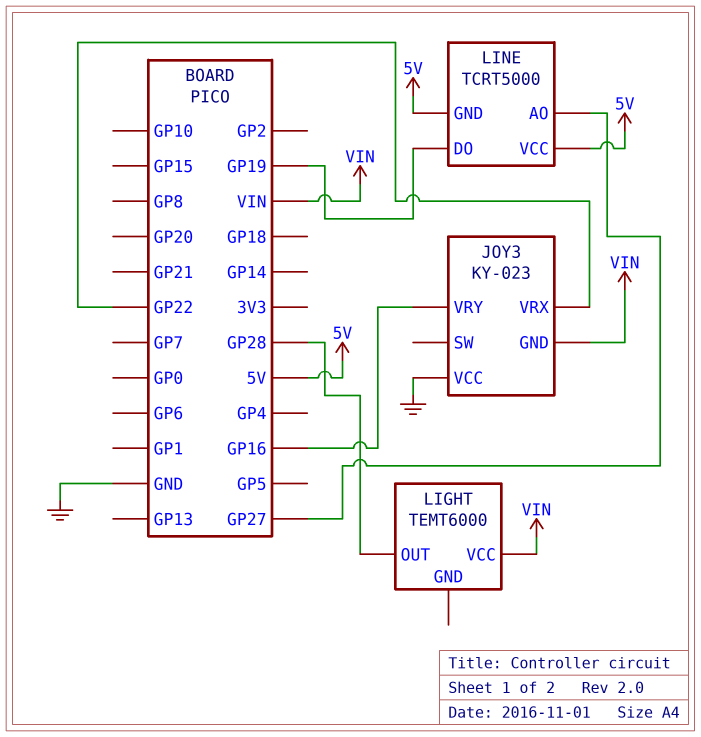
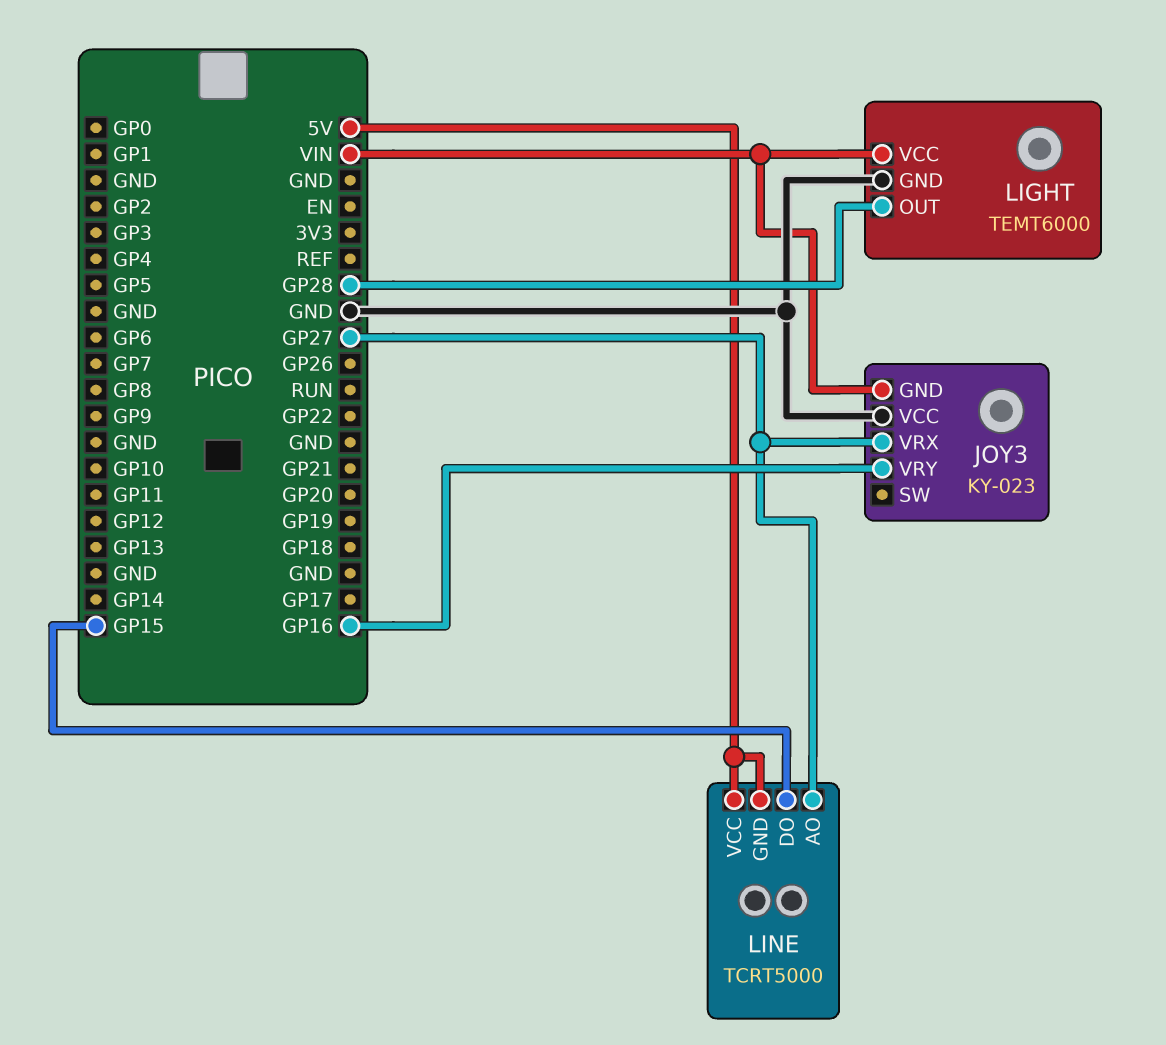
JOY3 pin VRX: GP22 -> GP27
LIGHT pin GND: none -> GND
LINE pin DO: GP19 -> GP15

